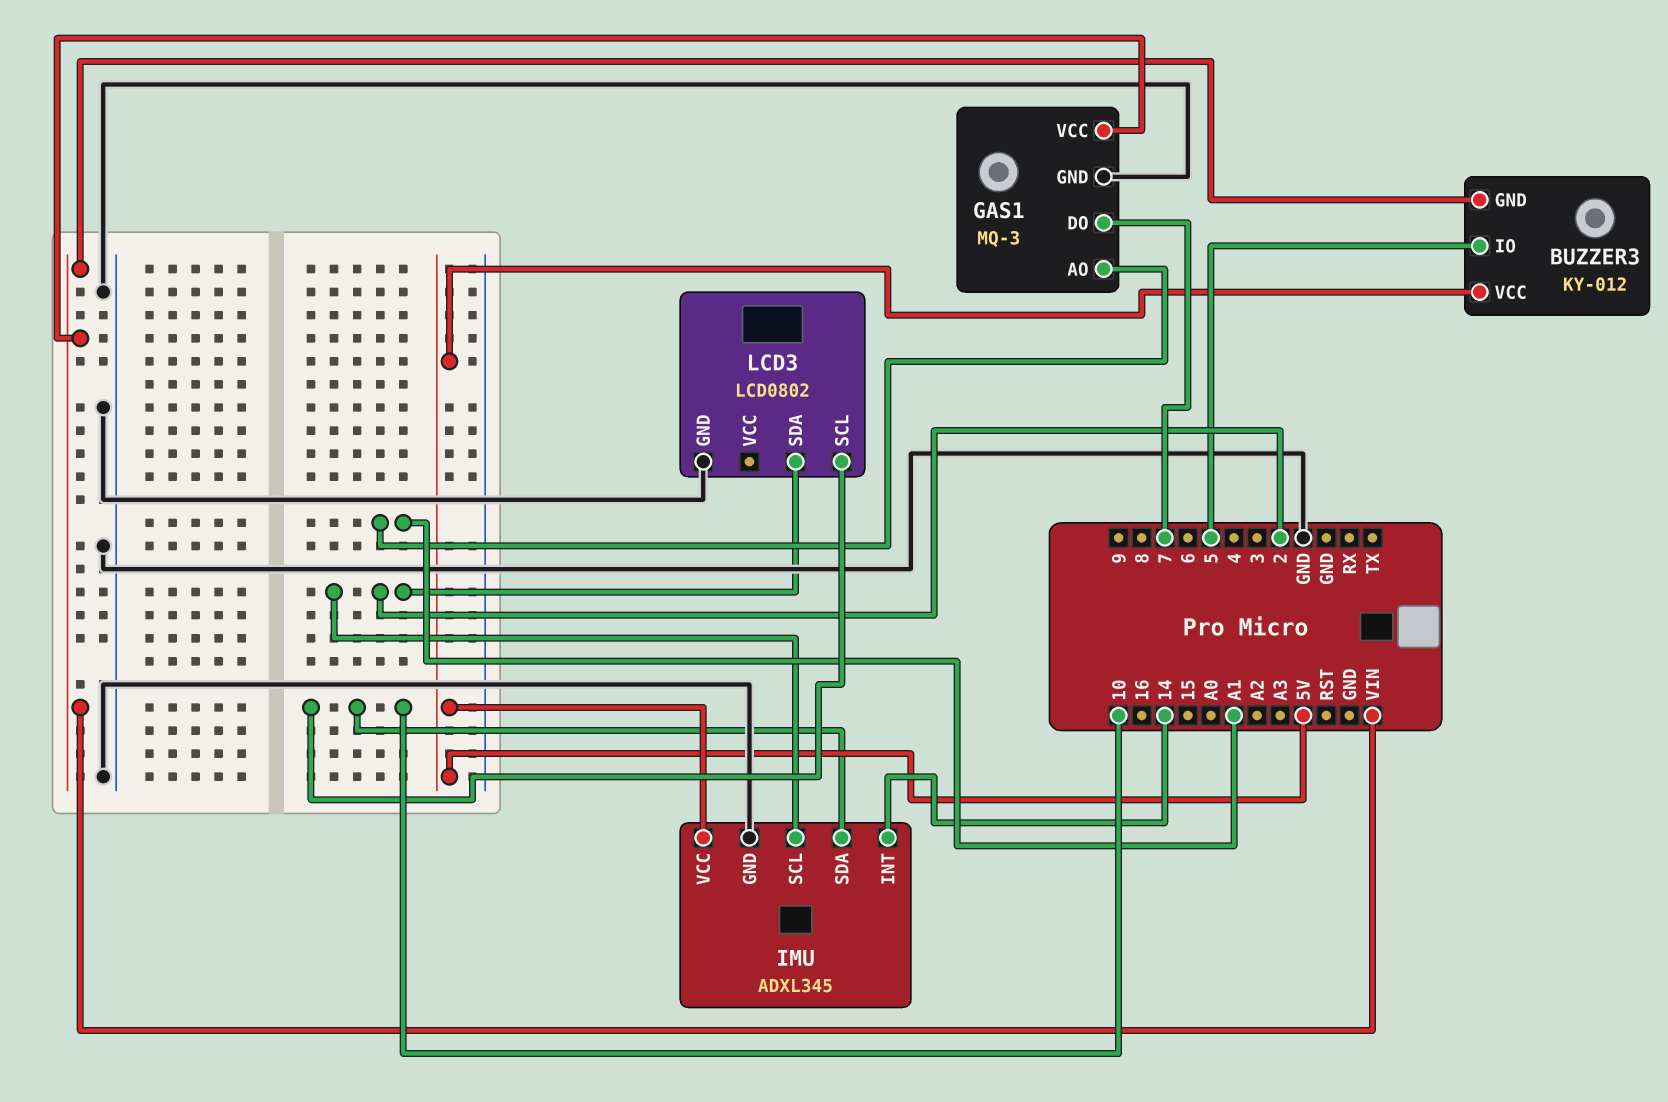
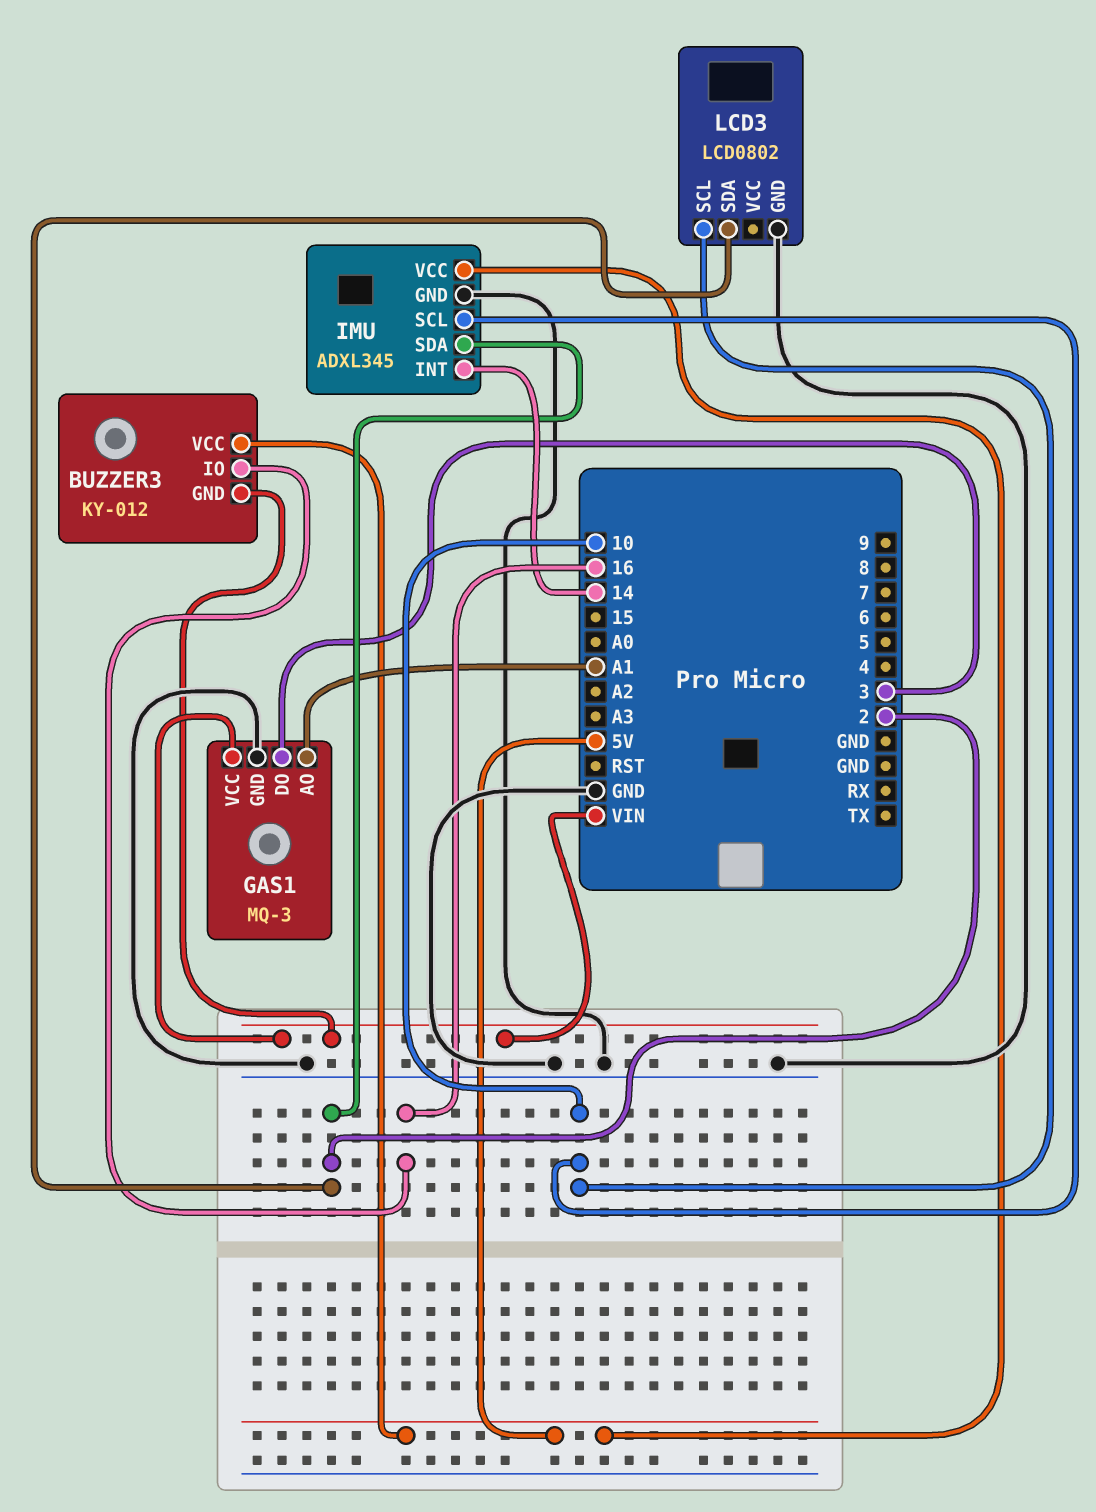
BUZZER3 pin IO: 5 -> 16
GAS1 pin DO: 7 -> 3
IMU pin SCL: 2 -> 10
IMU pin SDA: 10 -> 2

